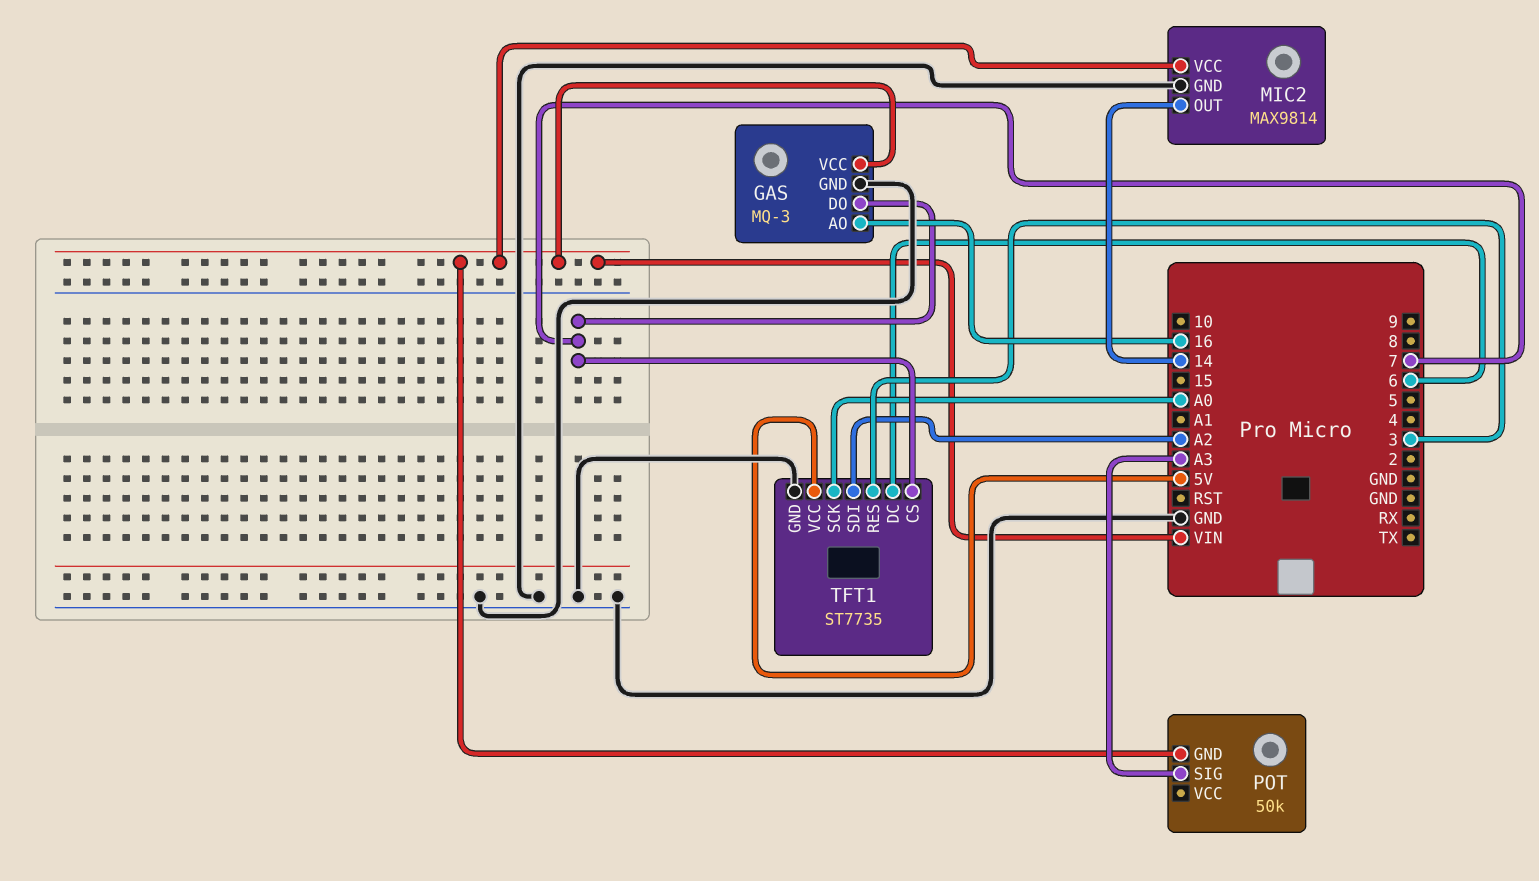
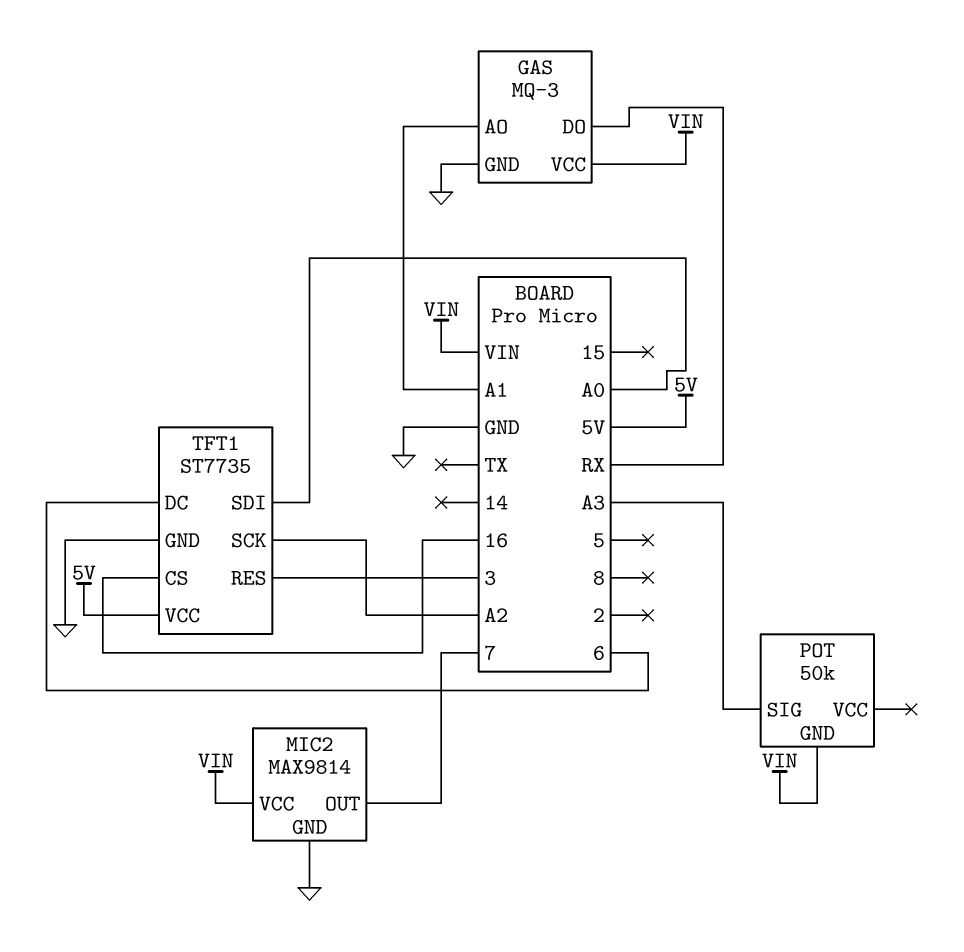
GAS pin AO: 16 -> A1
GAS pin DO: 7 -> RX
MIC2 pin OUT: 14 -> 7
TFT1 pin CS: 7 -> 16
TFT1 pin SCK: A0 -> A2
TFT1 pin SDI: A2 -> A0

